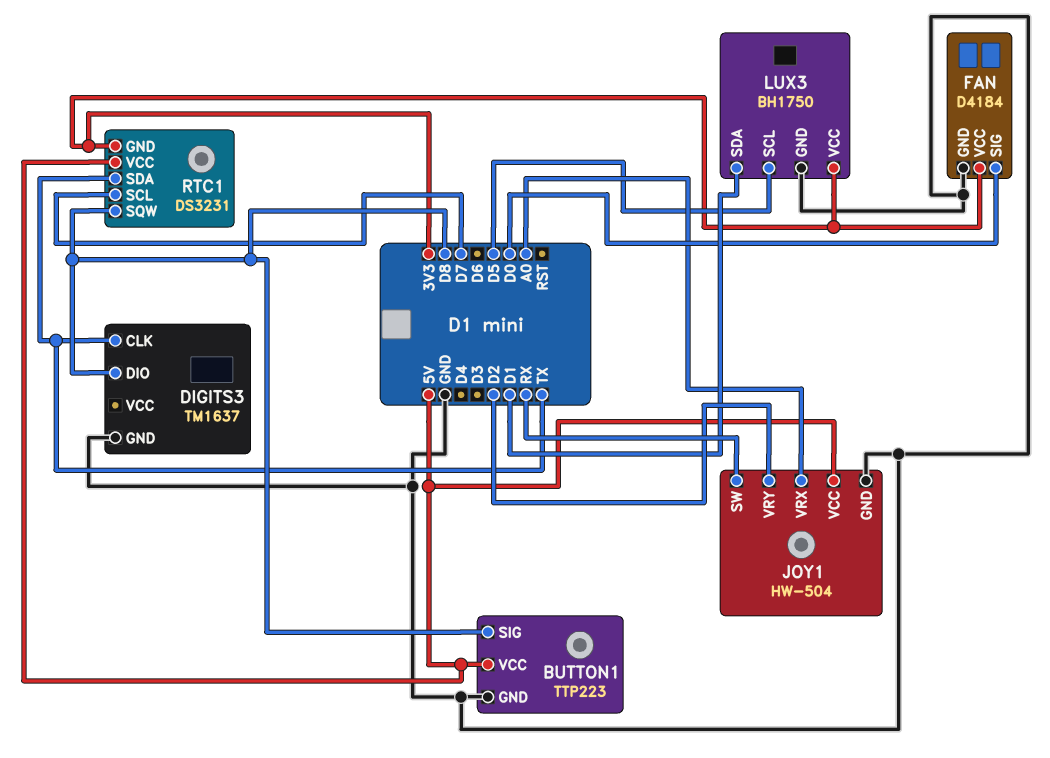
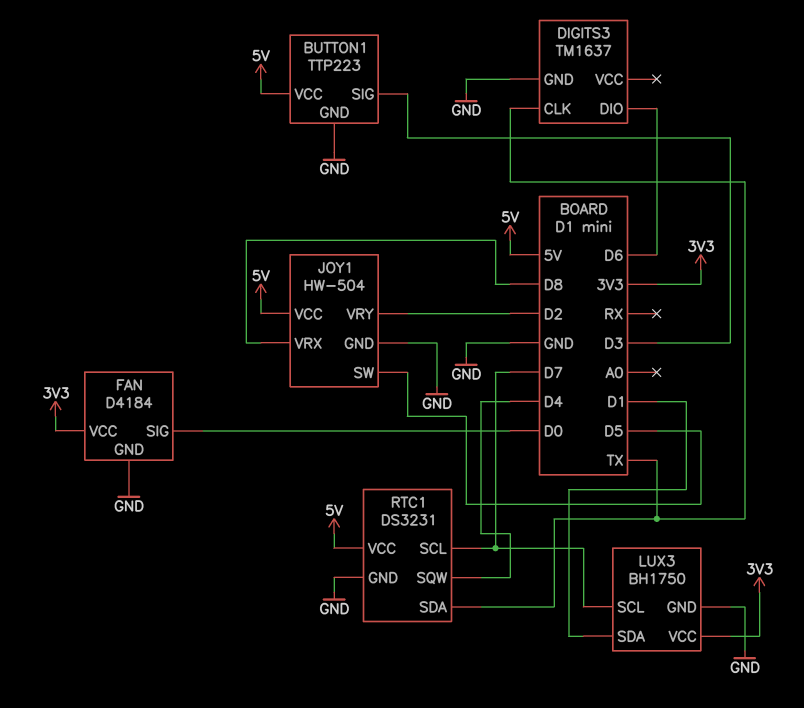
BUTTON1 pin SIG: D8 -> D3
DIGITS3 pin DIO: D8 -> D6
JOY1 pin SW: RX -> D5
JOY1 pin VRX: A0 -> D8
LUX3 pin SCL: D5 -> D7
RTC1 pin GND: 3V3 -> GND
RTC1 pin SQW: D8 -> D4

